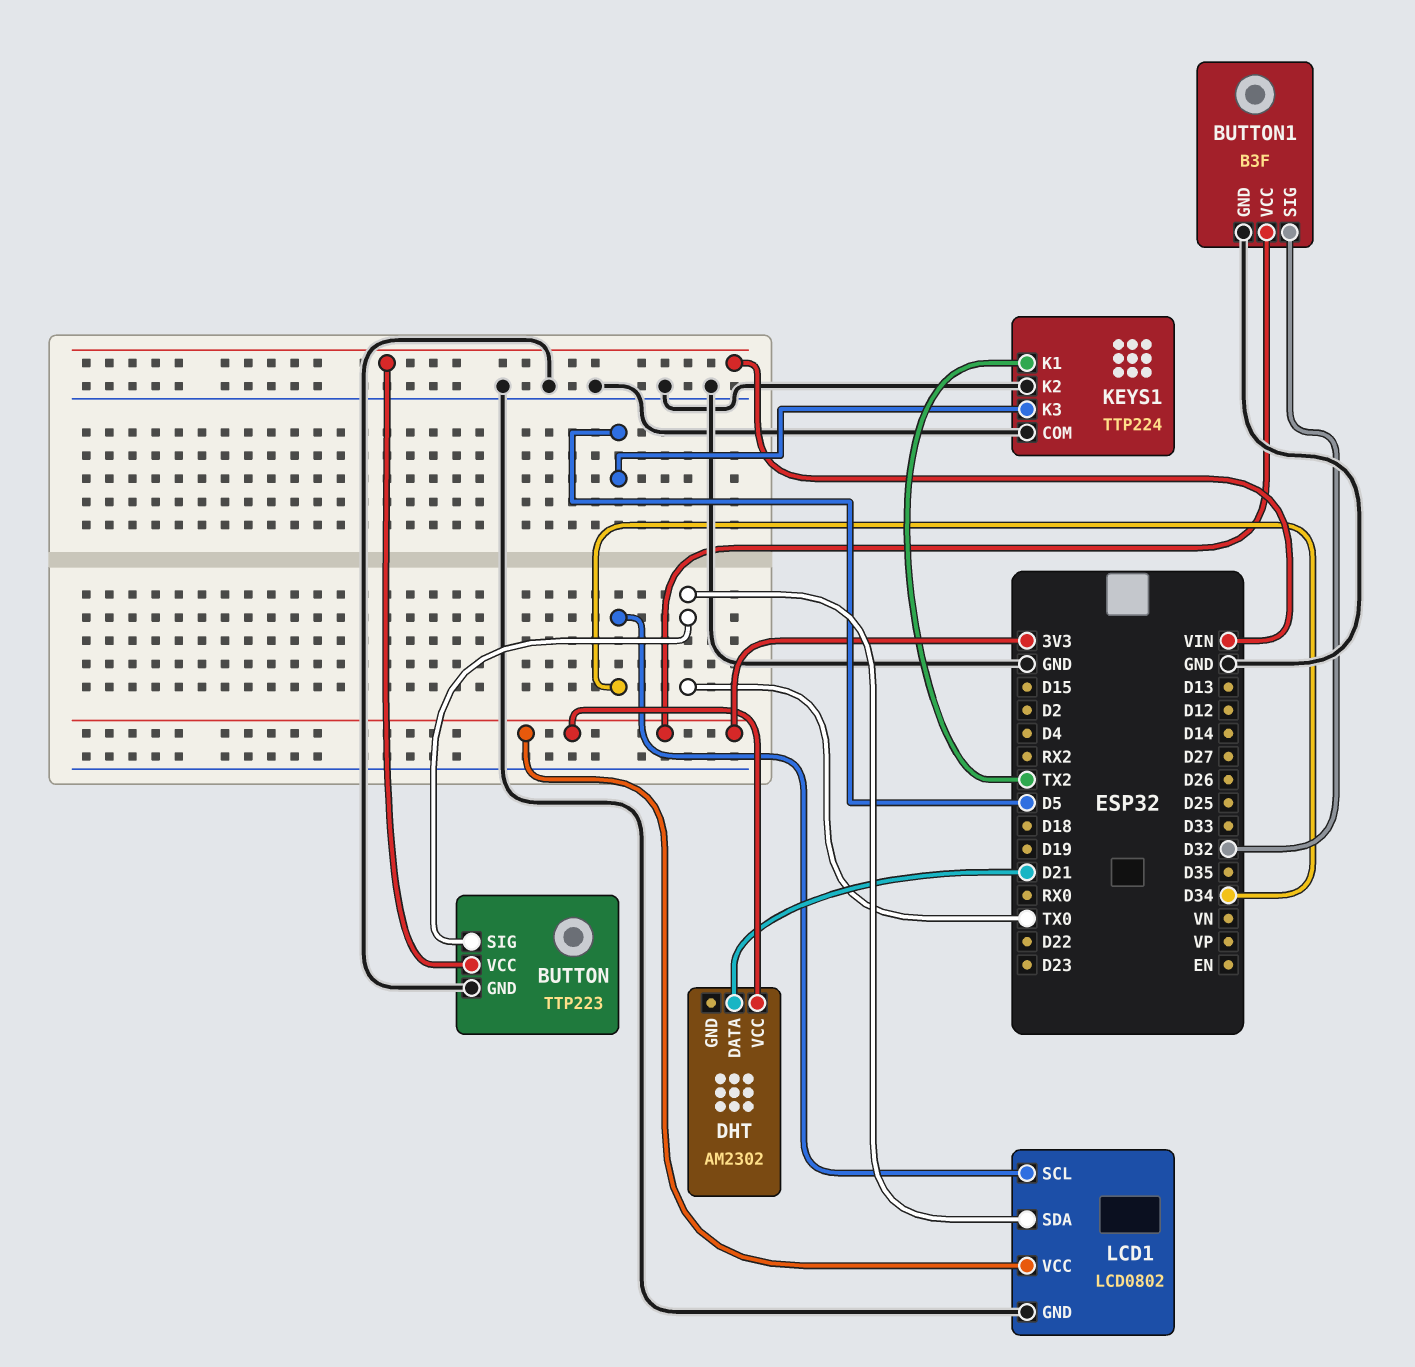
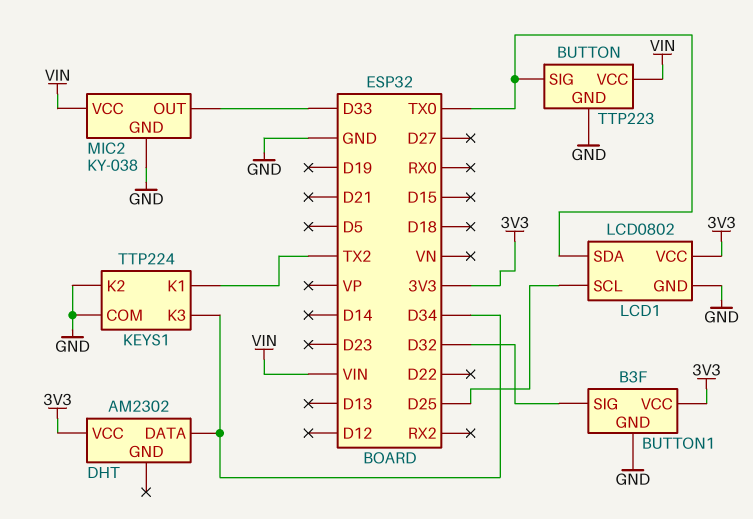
DHT pin DATA: D21 -> D34
KEYS1 pin K3: D5 -> D34
LCD1 pin SCL: D34 -> D25
MIC2: none -> KY-038
MIC2 pin GND: none -> GND
MIC2 pin OUT: none -> D33
MIC2 pin VCC: none -> VIN

